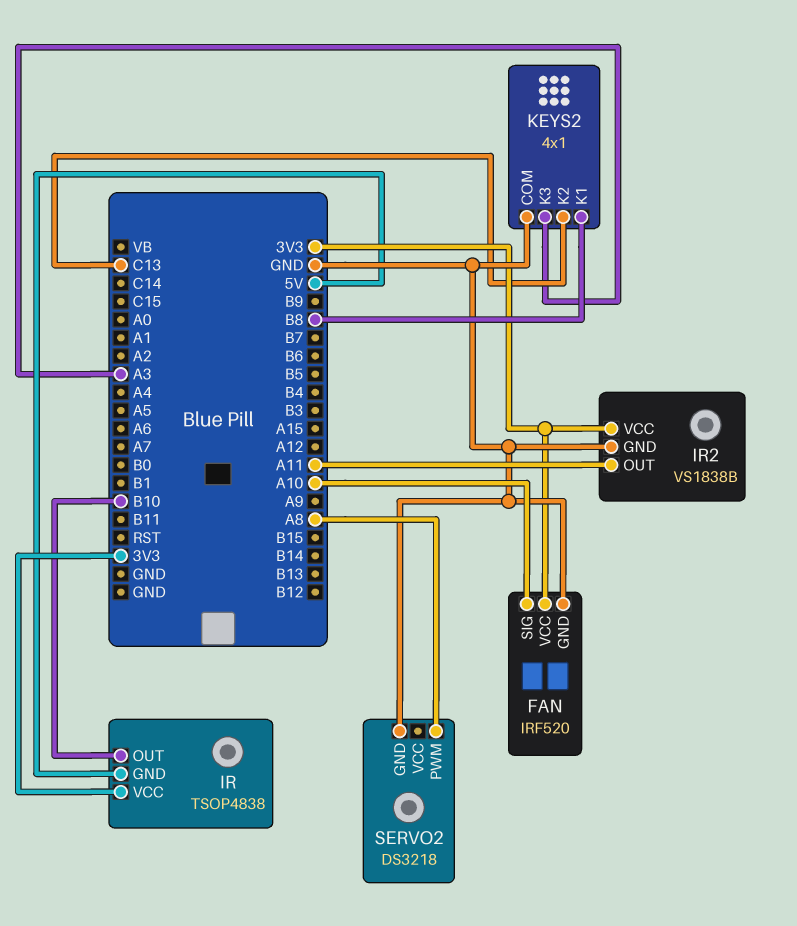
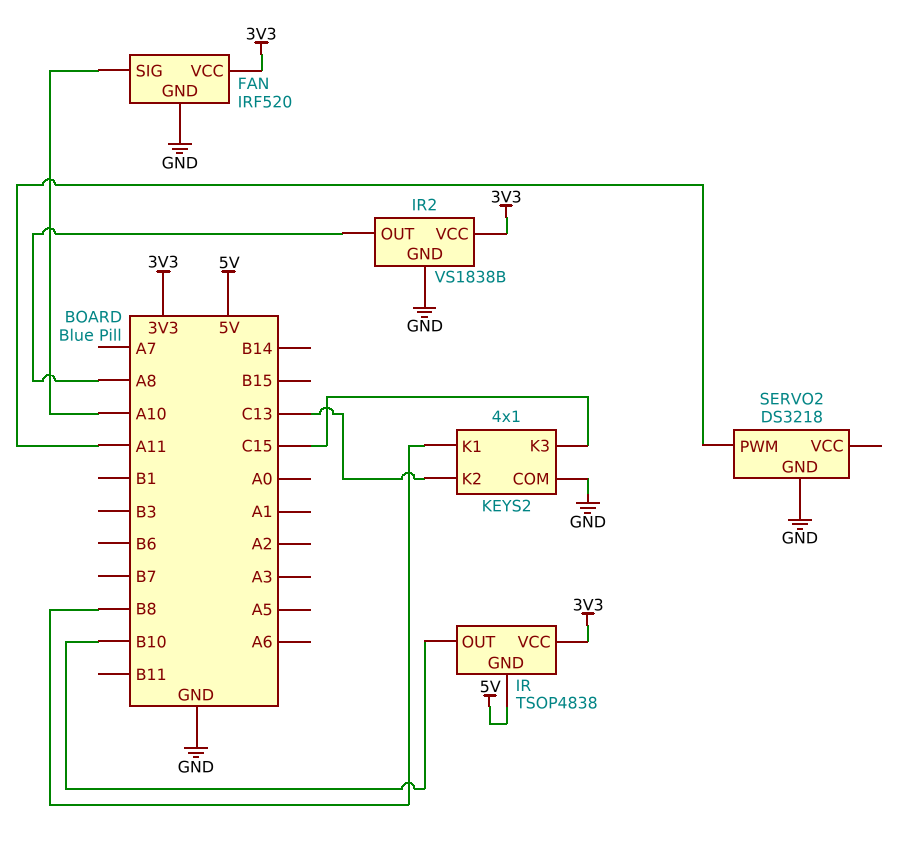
IR2 pin OUT: A11 -> A8
KEYS2 pin K3: A3 -> C15
SERVO2 pin PWM: A8 -> A11

